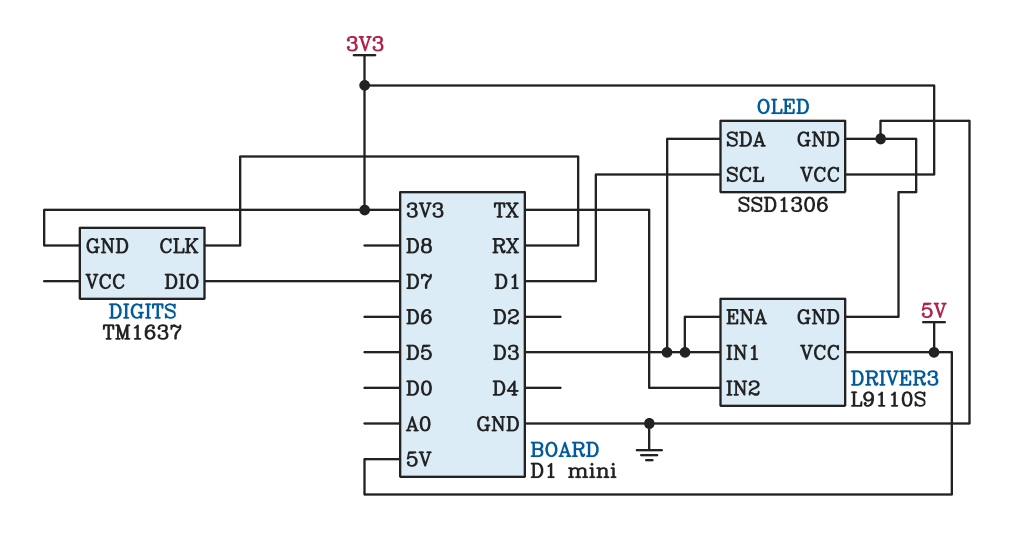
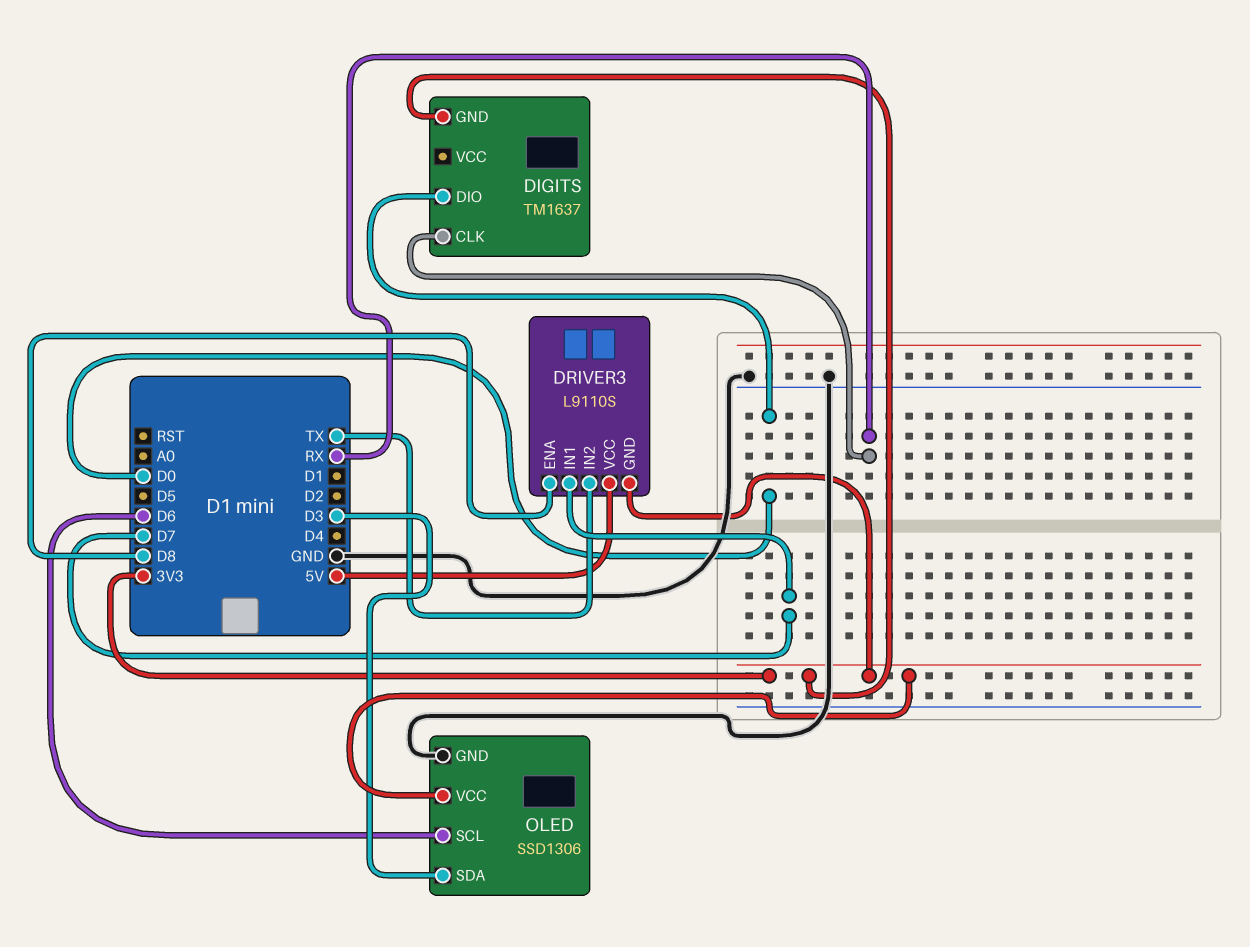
DIGITS pin DIO: D7 -> D0
DRIVER3 pin ENA: D3 -> D8
DRIVER3 pin GND: GND -> 3V3
DRIVER3 pin IN1: D3 -> D7
OLED pin SCL: D1 -> D6

